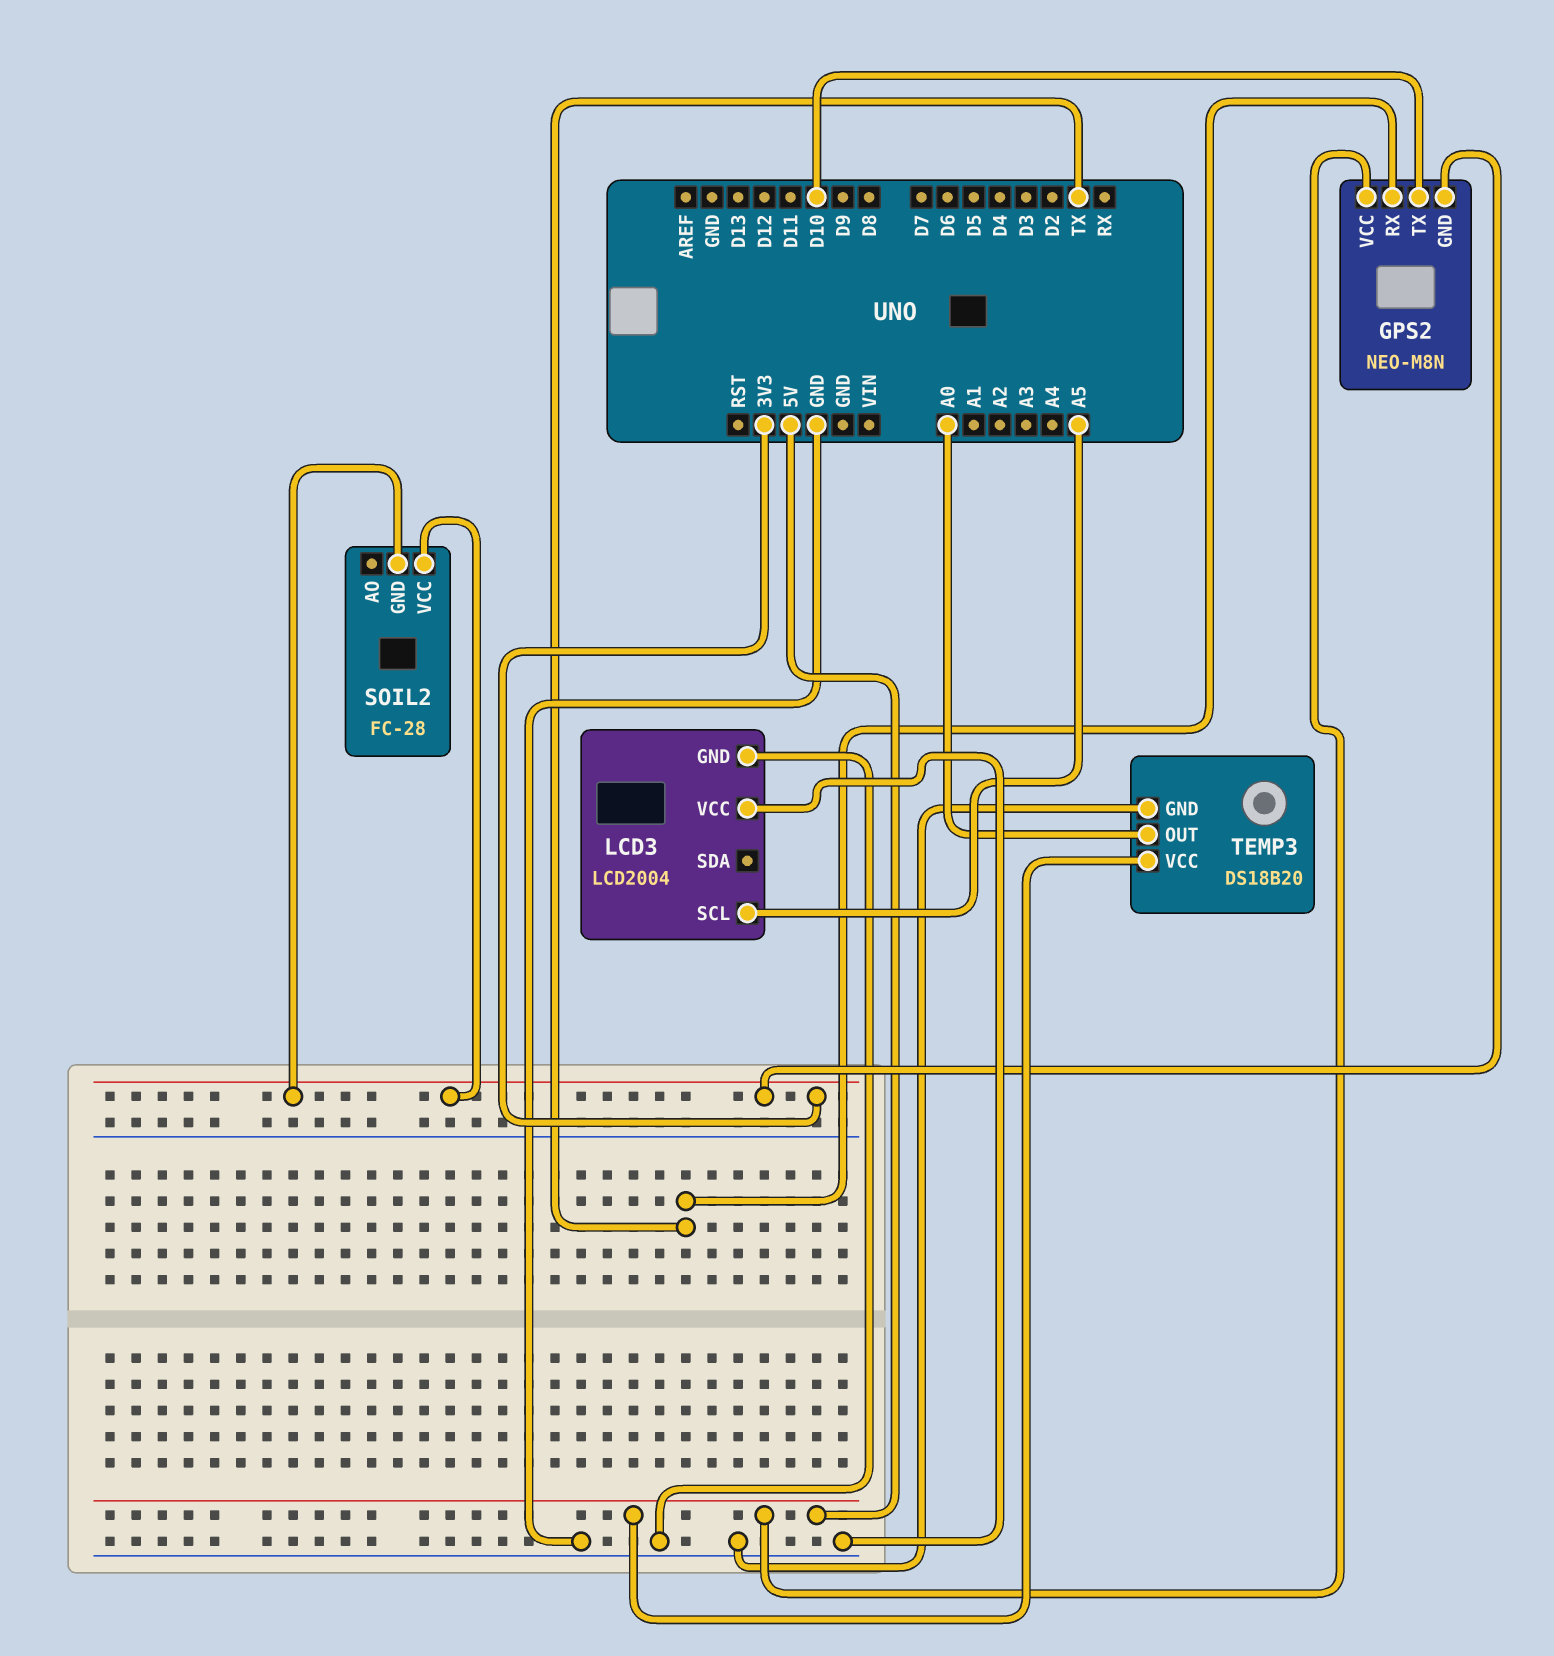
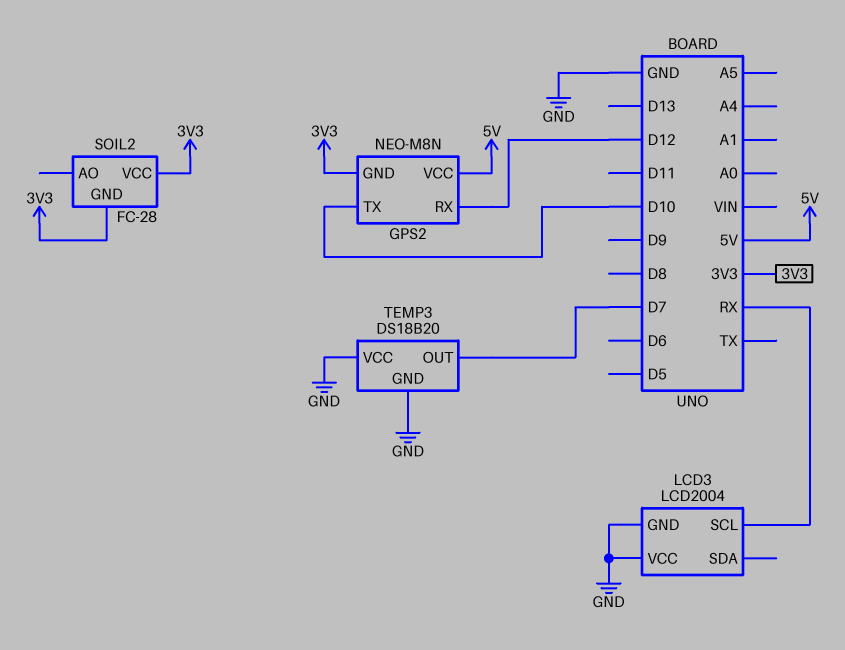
GPS2 pin RX: TX -> D12
LCD3 pin SCL: A5 -> RX
TEMP3 pin OUT: A0 -> D7
TEMP3 pin VCC: 5V -> GND

